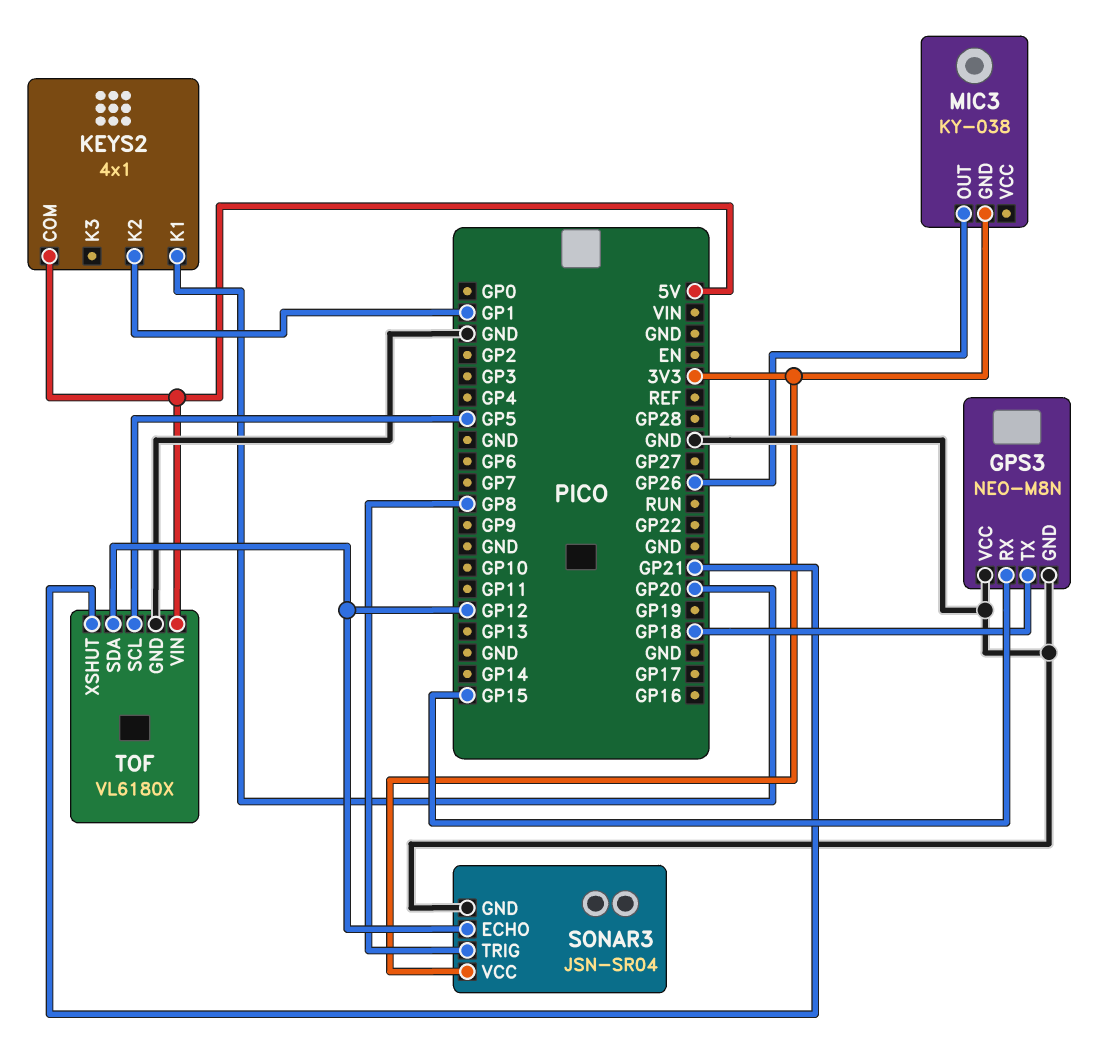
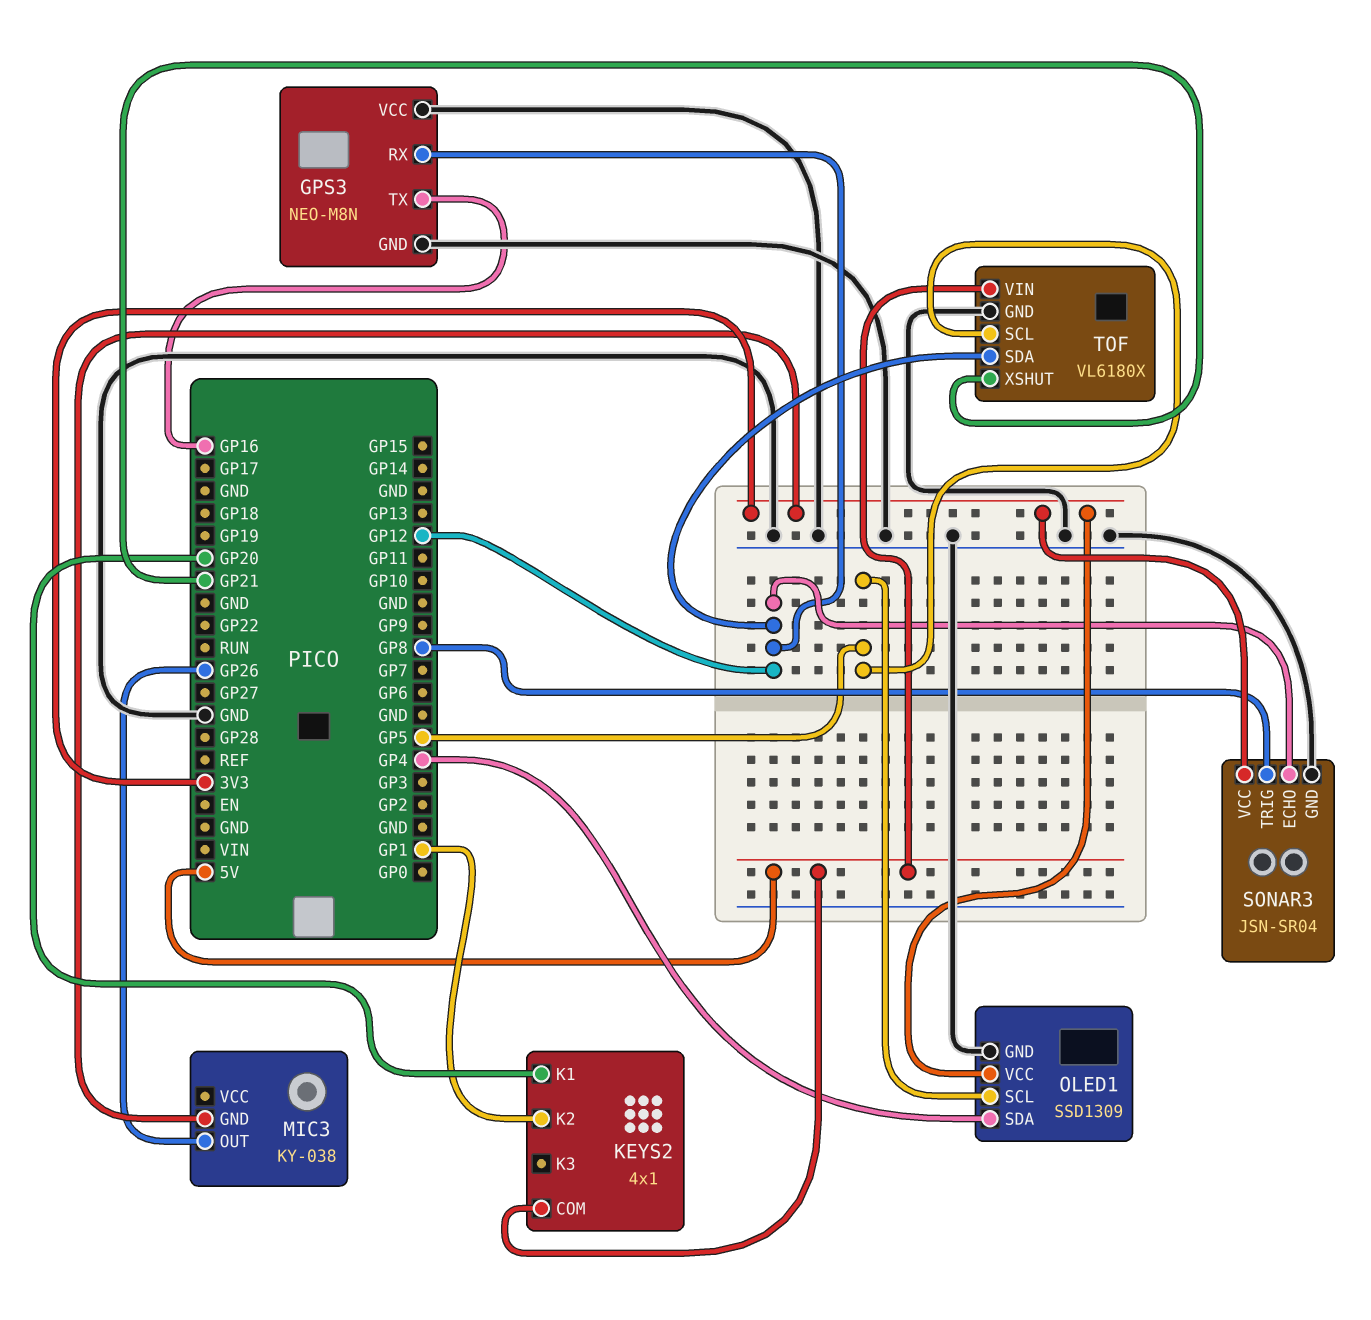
GPS3 pin RX: GP15 -> GP12
GPS3 pin TX: GP18 -> GP16
OLED1: none -> SSD1309
OLED1 pin GND: none -> GND
OLED1 pin SCL: none -> GP5
OLED1 pin SDA: none -> GP4
OLED1 pin VCC: none -> 3V3

